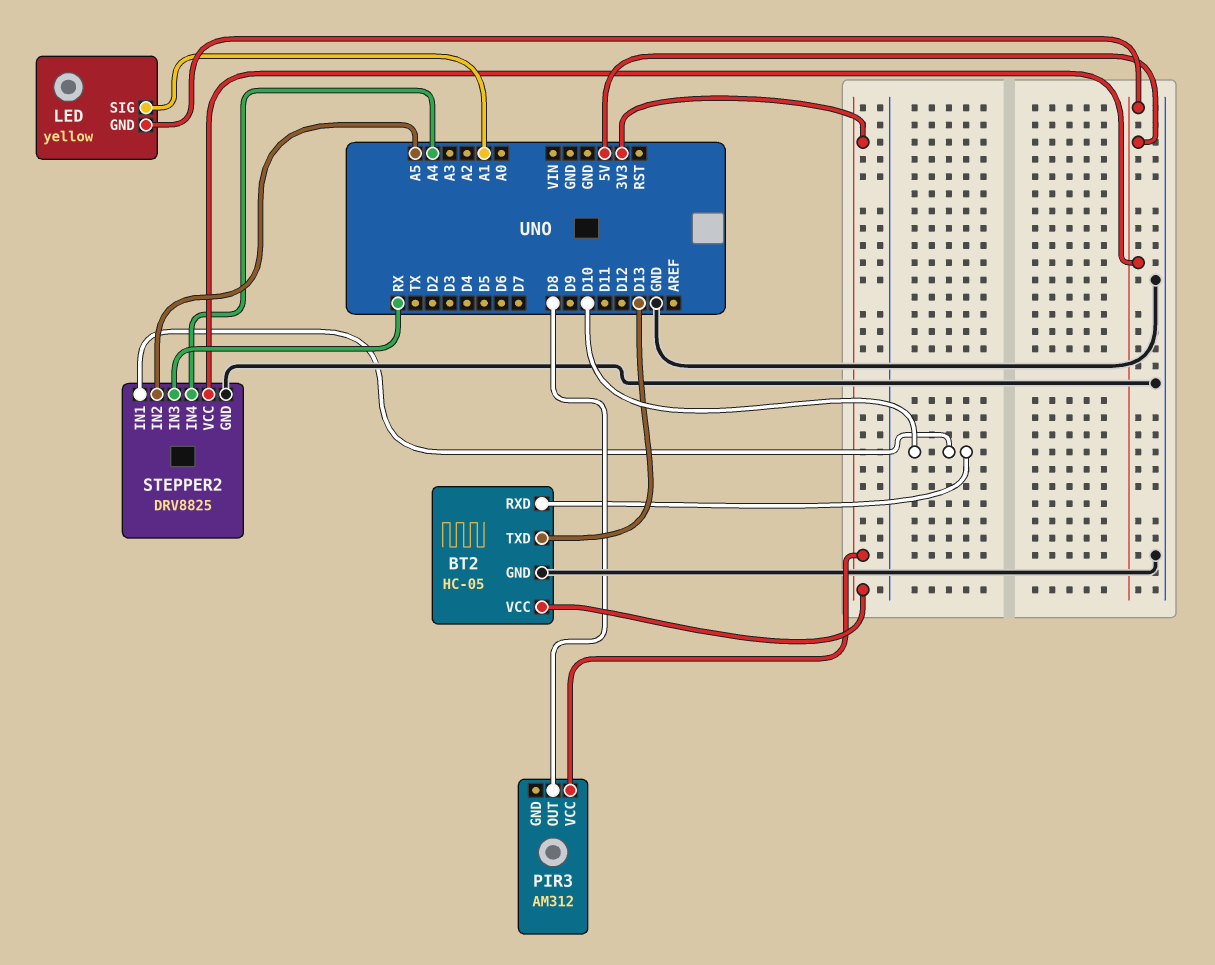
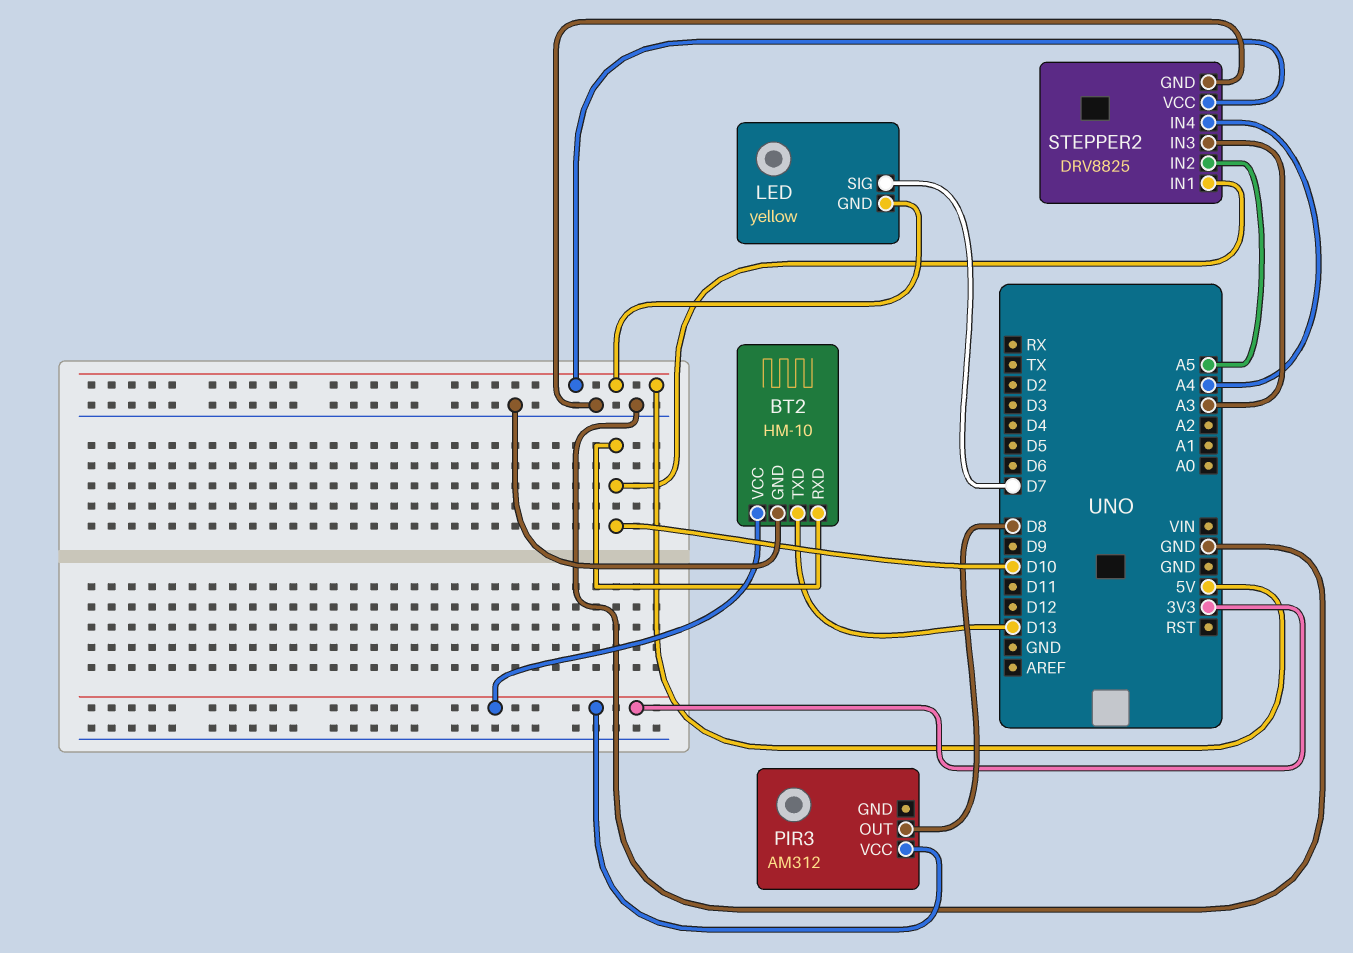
BT2: HC-05 -> HM-10
LED pin SIG: A1 -> D7
STEPPER2 pin IN3: RX -> A3

